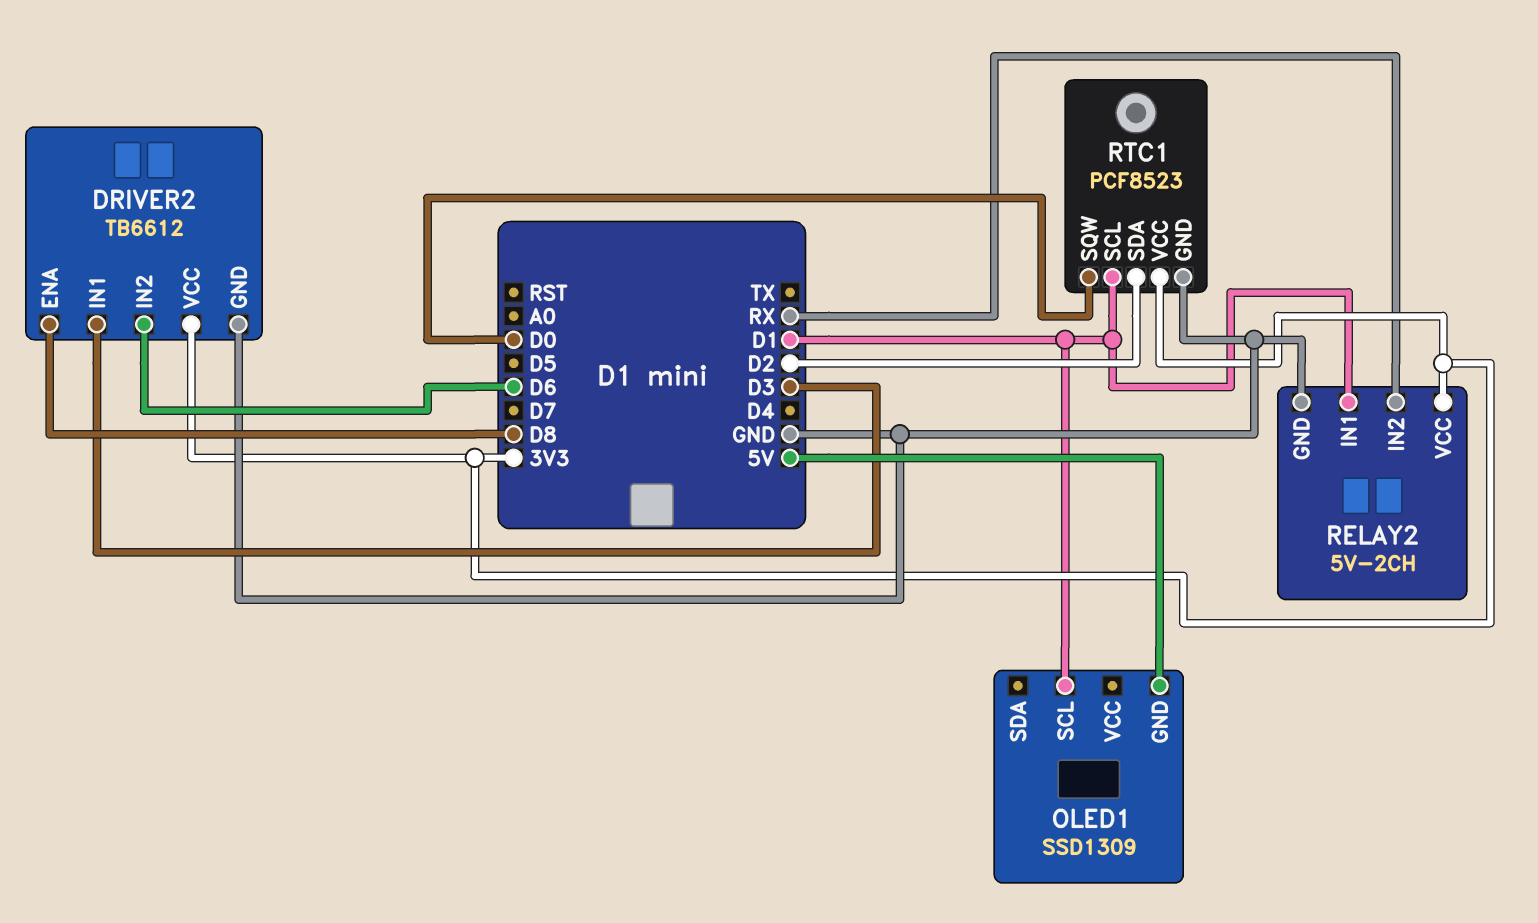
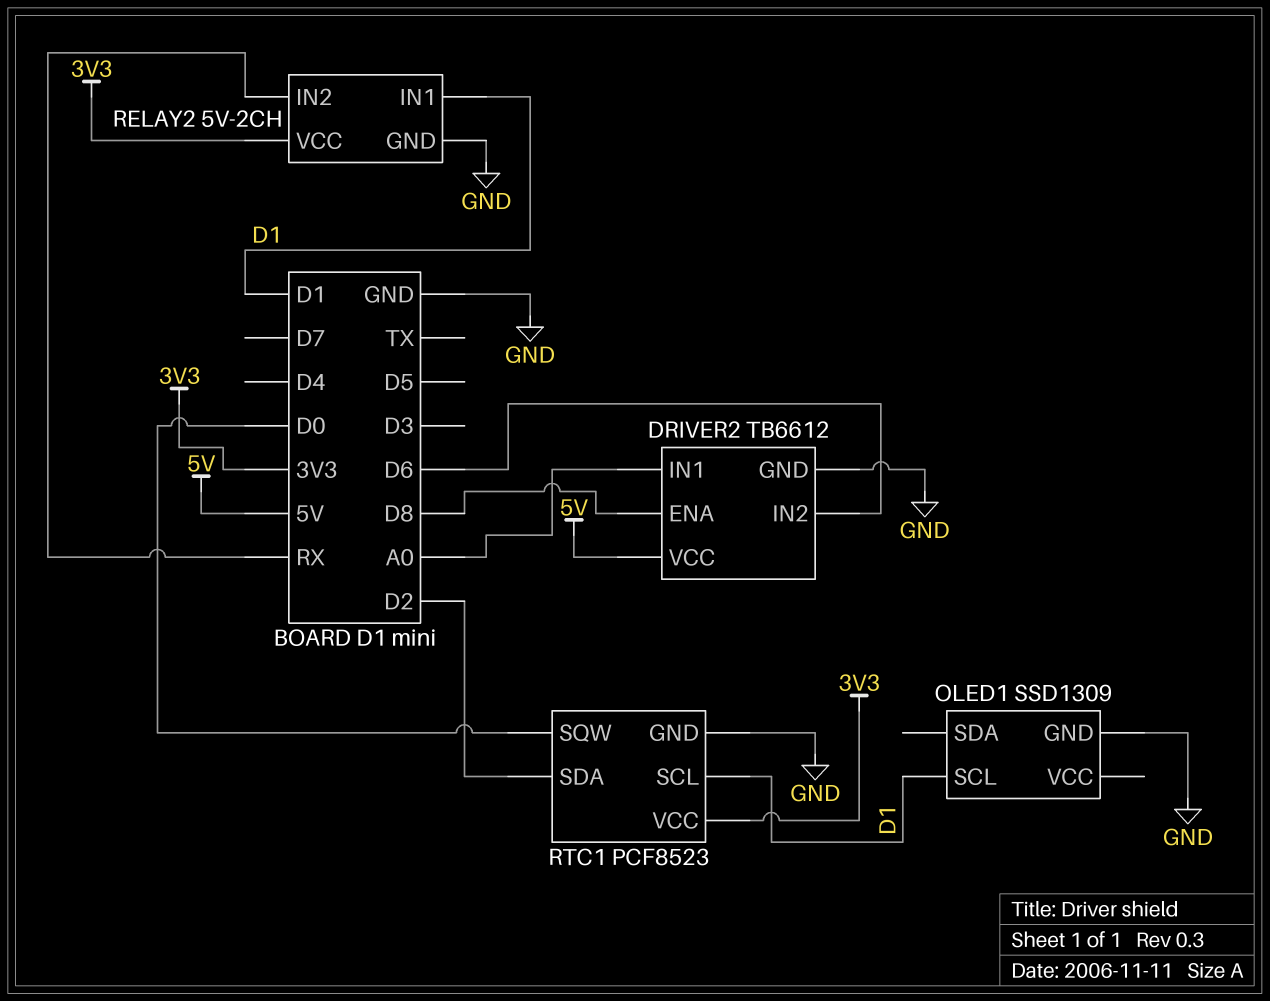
DRIVER2 pin IN1: D3 -> A0
DRIVER2 pin VCC: 3V3 -> 5V
OLED1 pin GND: 5V -> GND

